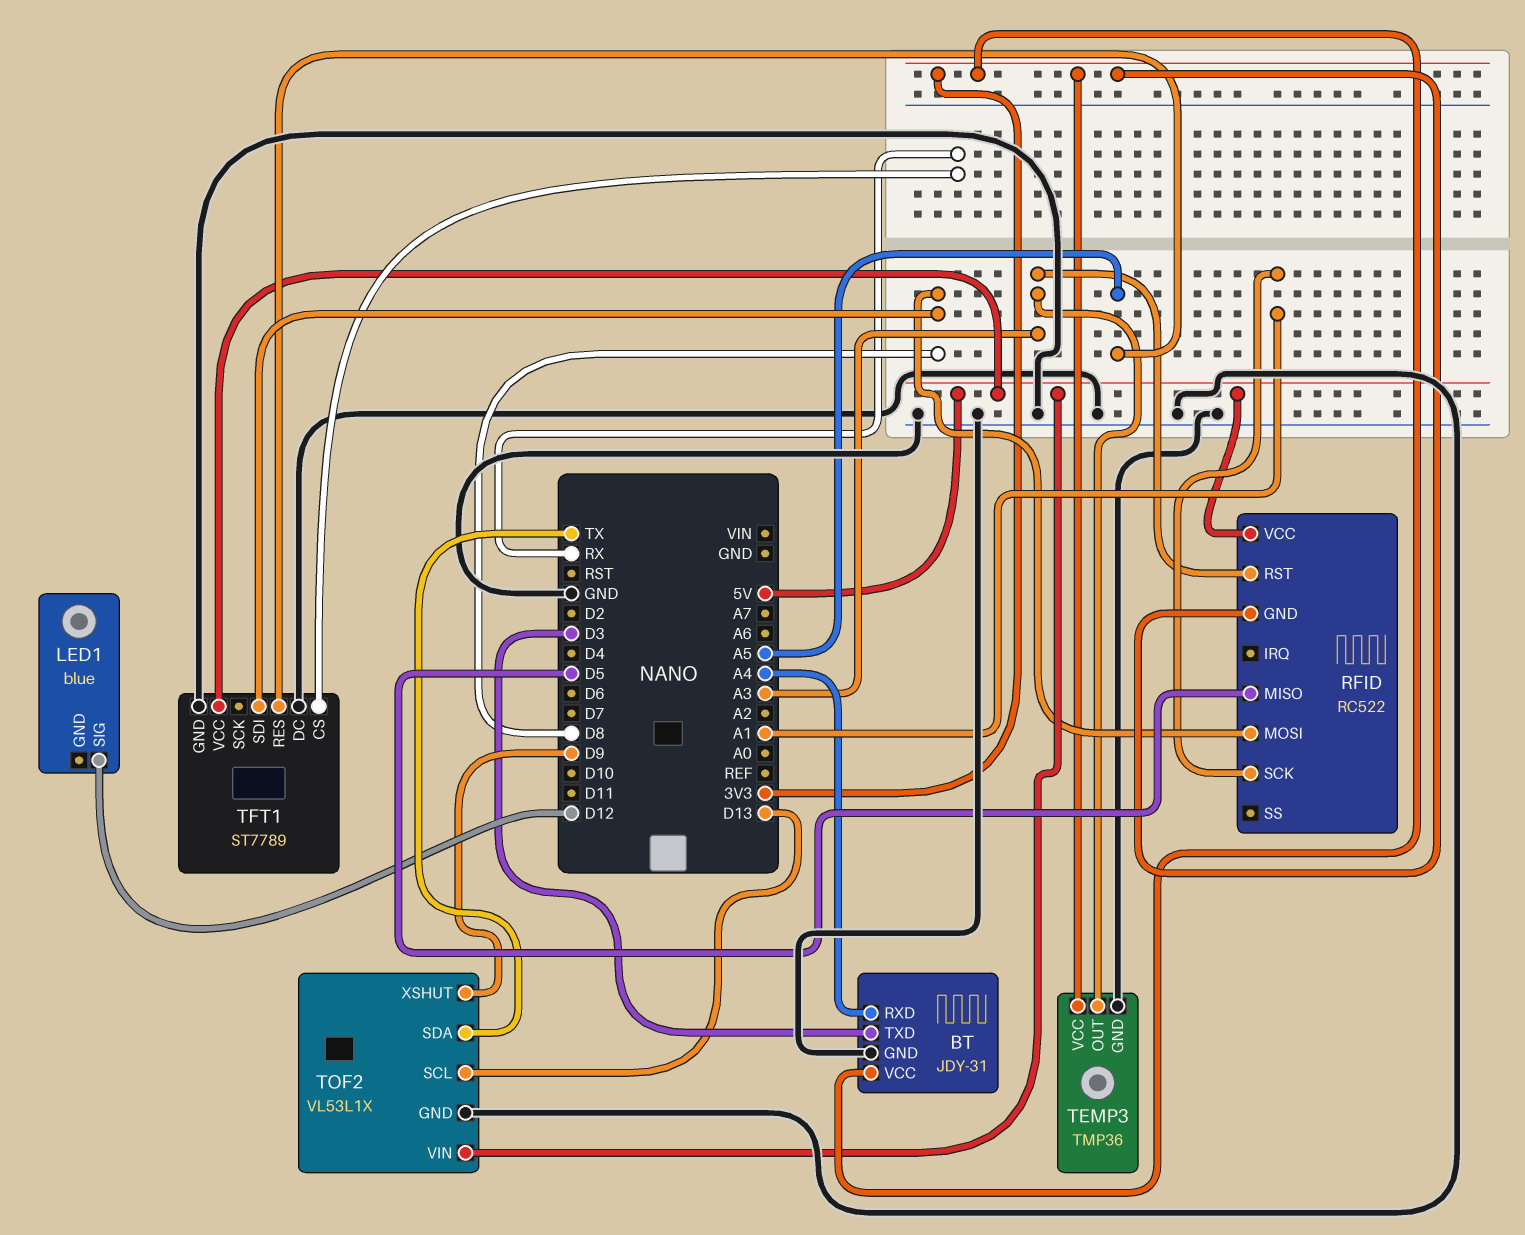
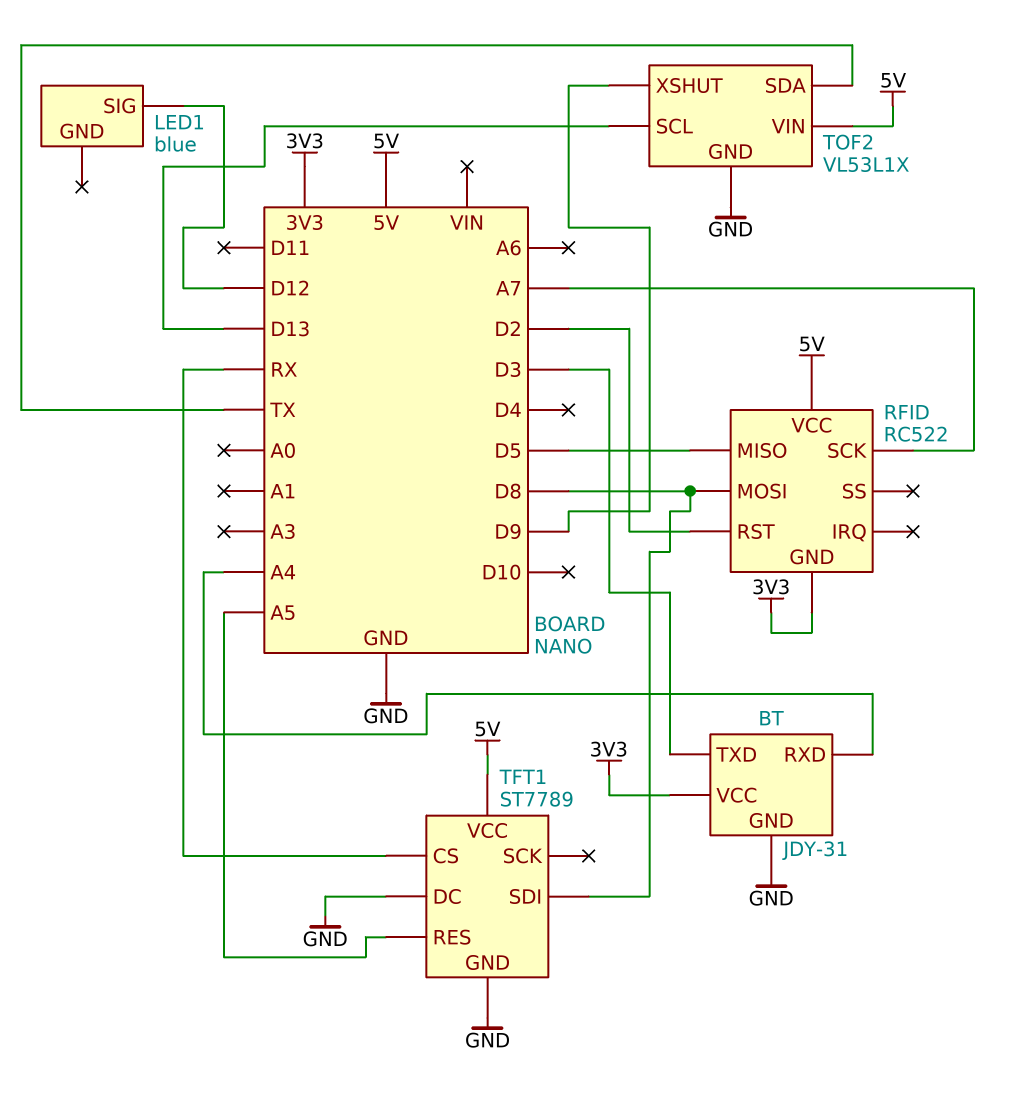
RFID pin RST: A3 -> D2
RFID pin SCK: A1 -> A7
TEMP3: TMP36 -> none
TEMP3 pin GND: GND -> none
TEMP3 pin OUT: A3 -> none
TEMP3 pin VCC: 3V3 -> none

